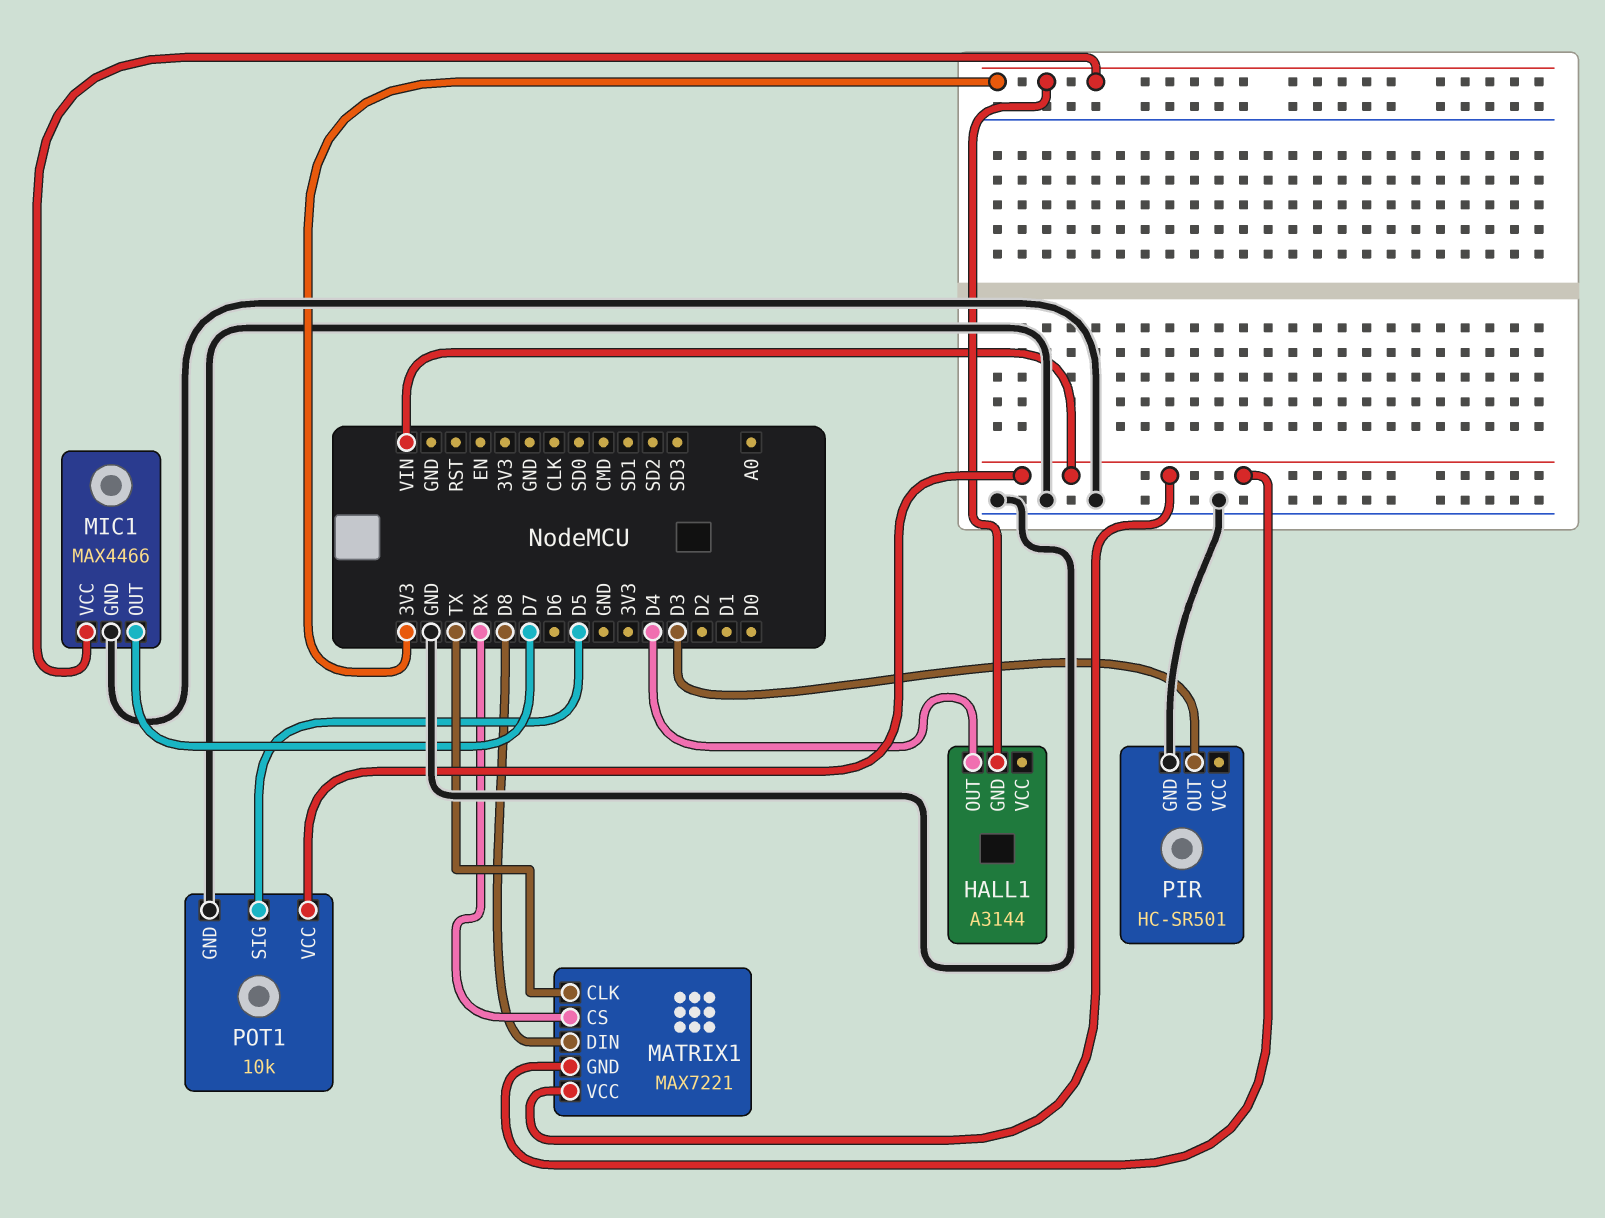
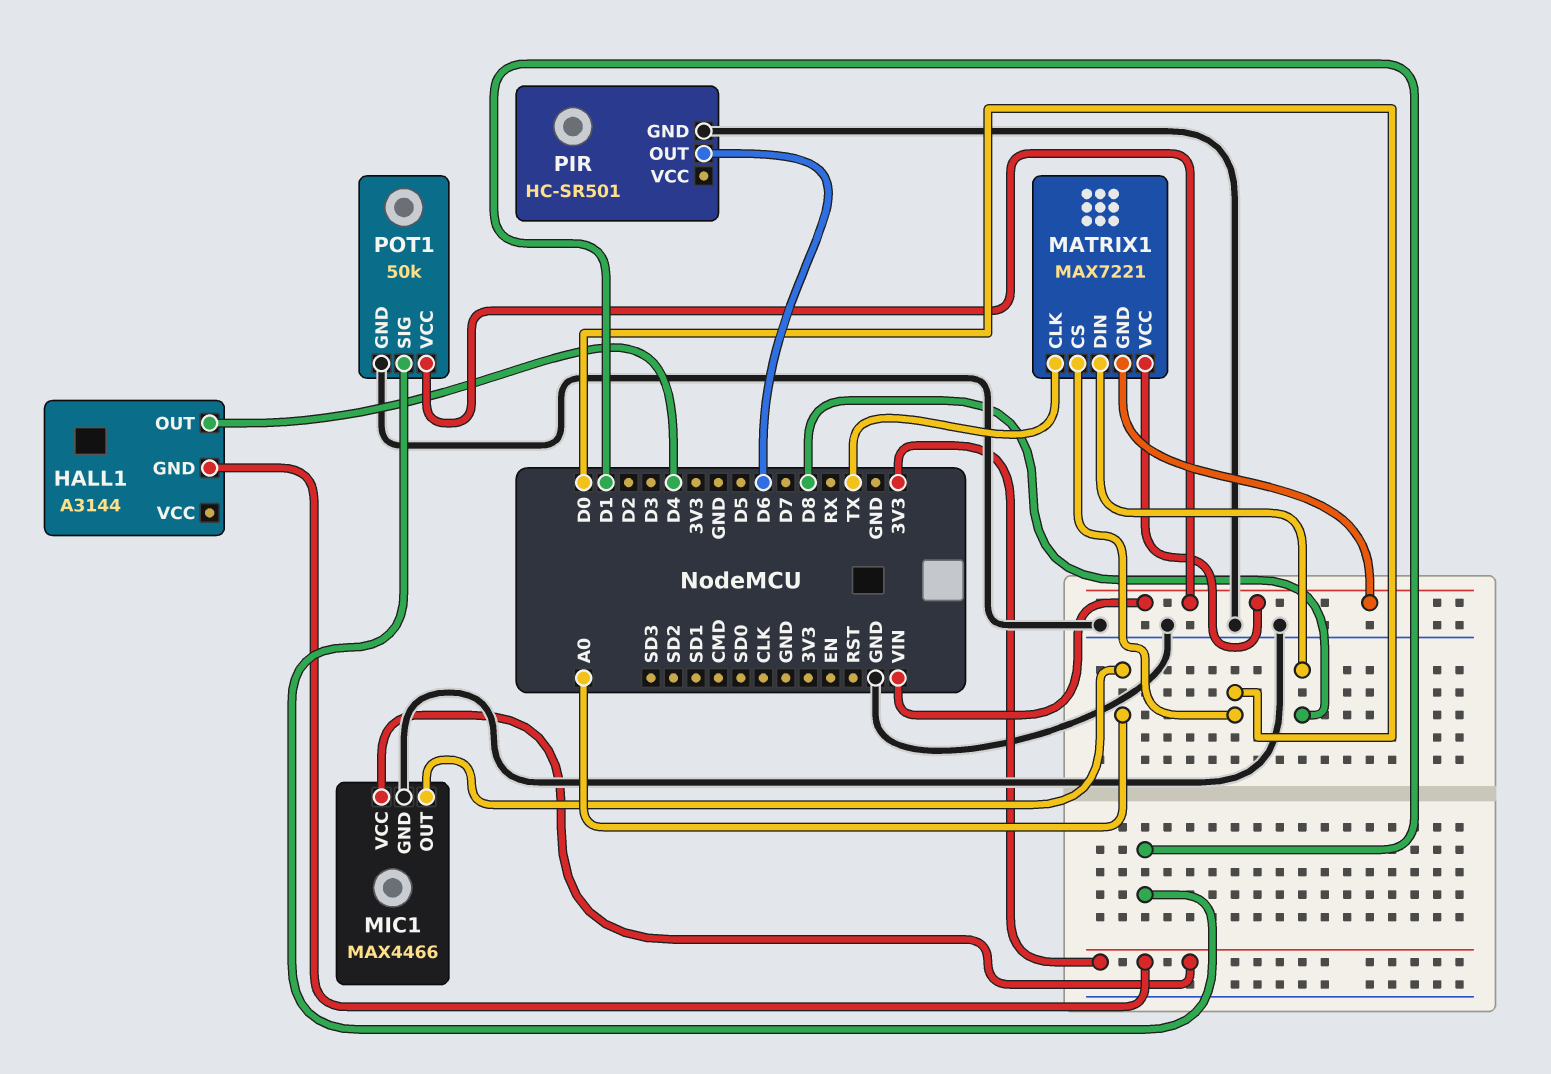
MATRIX1 pin CS: RX -> D0
MIC1 pin OUT: D7 -> A0
PIR pin OUT: D3 -> D6
POT1: 10k -> 50k
POT1 pin SIG: D5 -> D1

